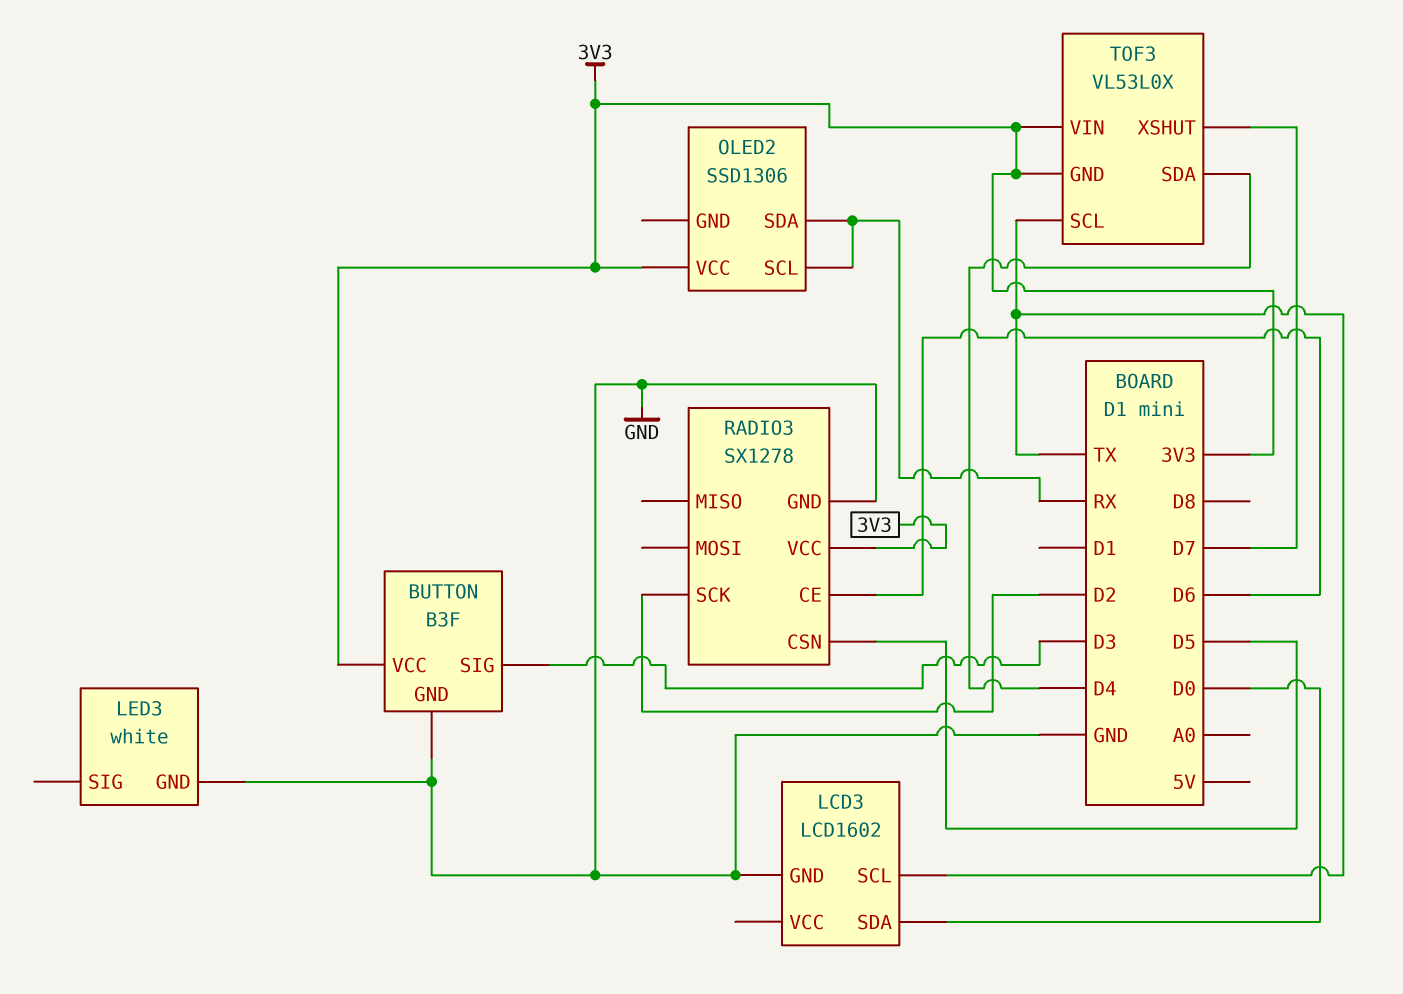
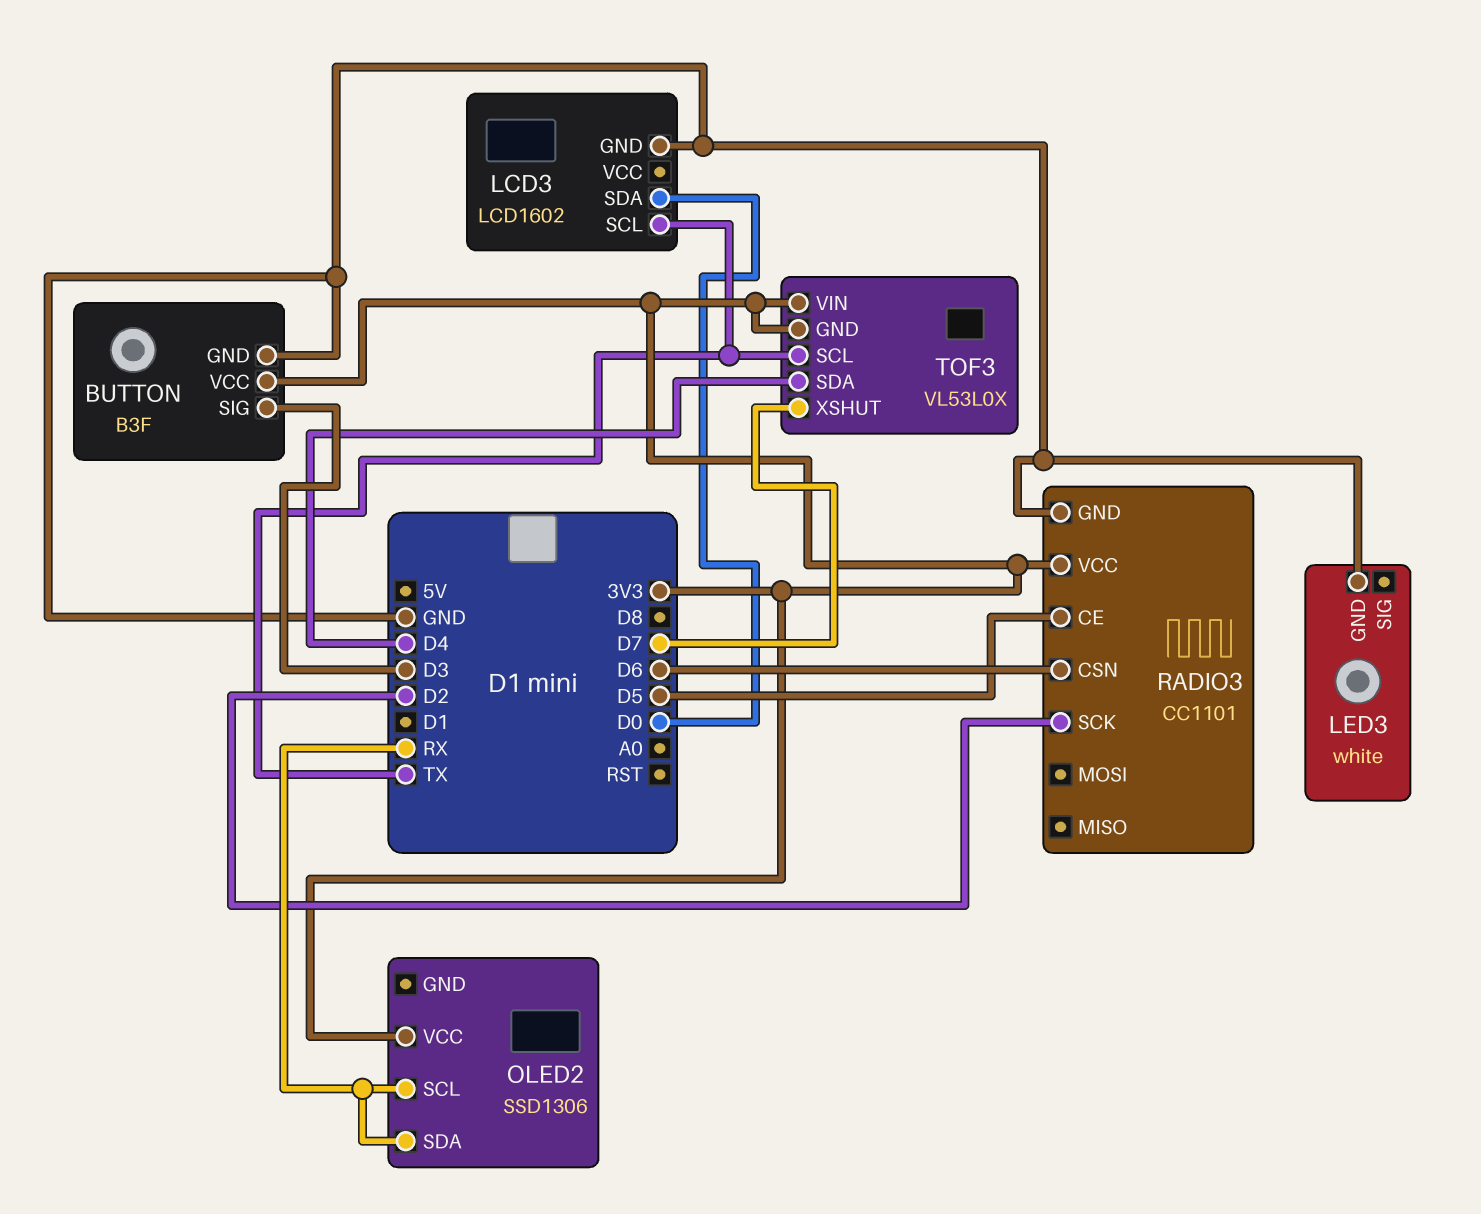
RADIO3: SX1278 -> CC1101
RADIO3 pin CE: D6 -> D5
RADIO3 pin CSN: D5 -> D6

